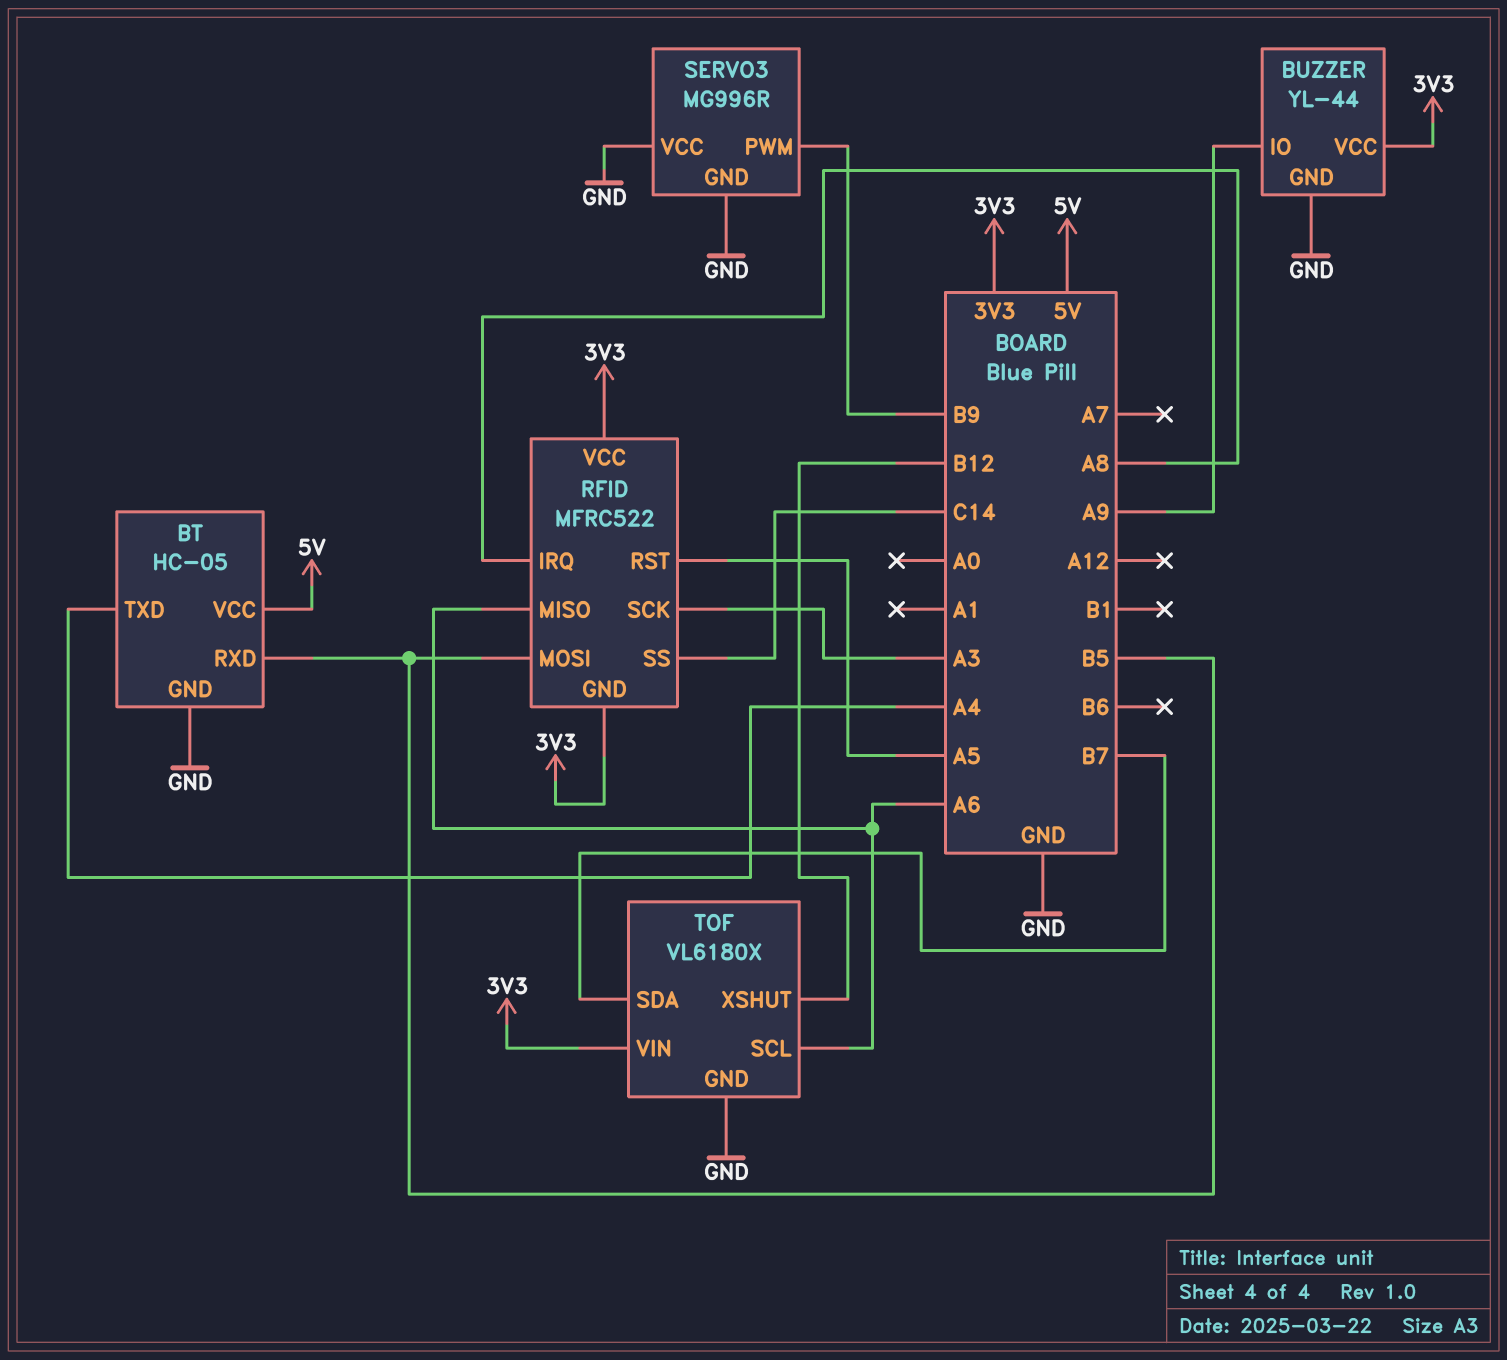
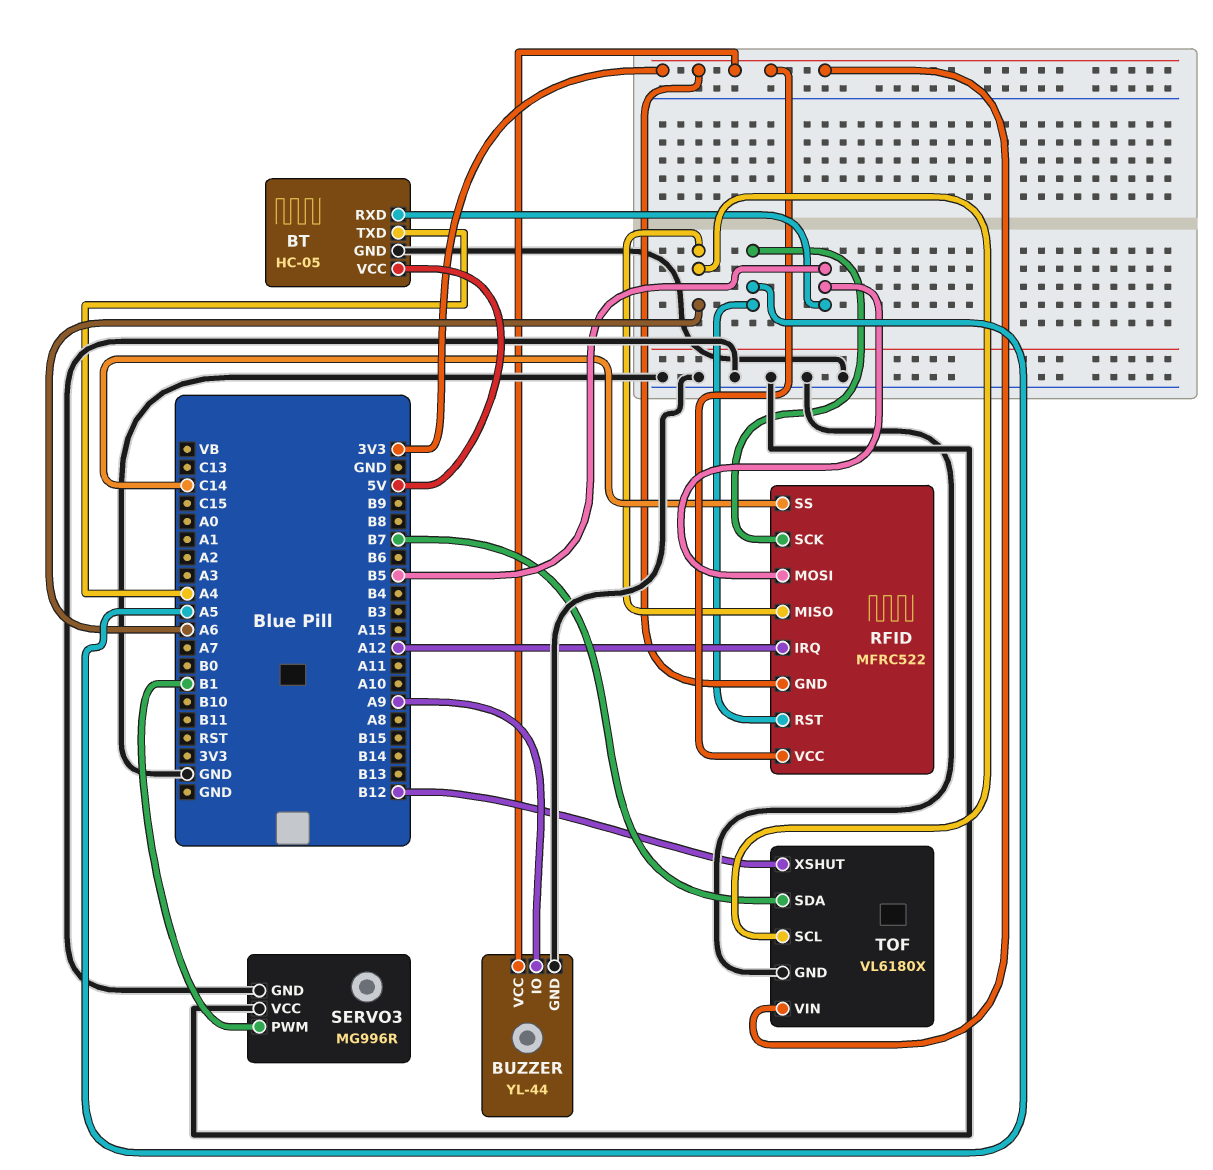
RFID pin IRQ: A8 -> A12
RFID pin SCK: A3 -> A5
SERVO3 pin PWM: B9 -> B1

